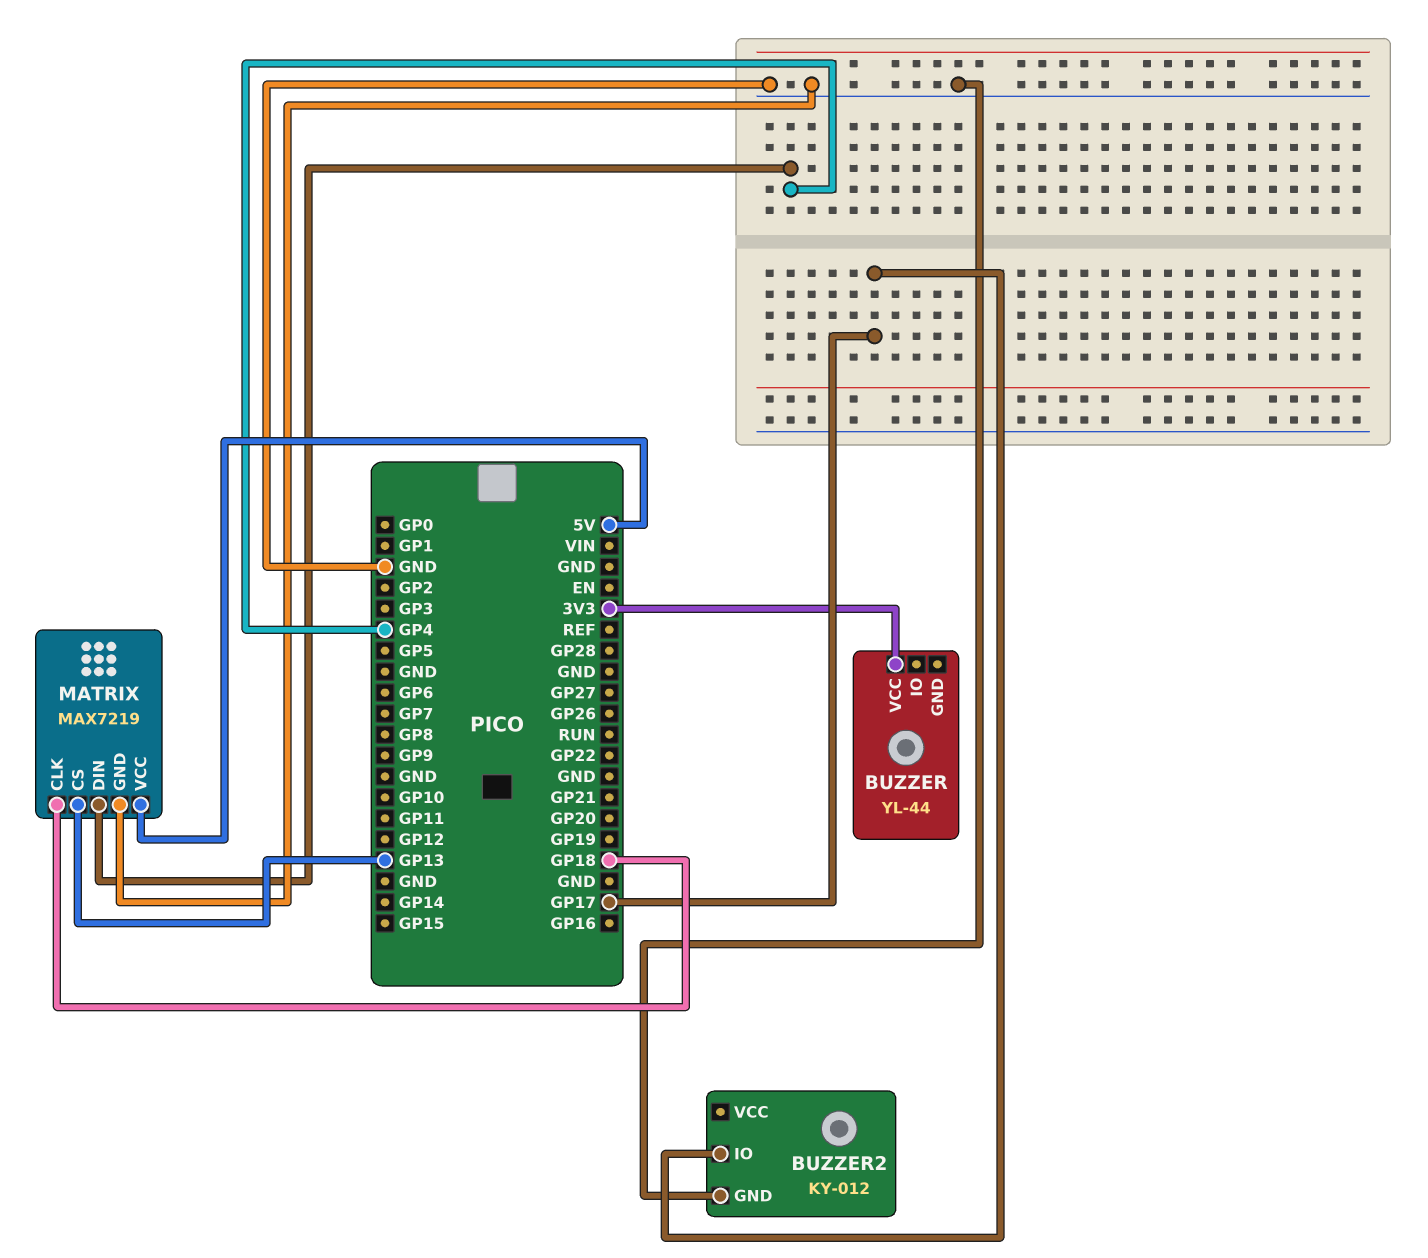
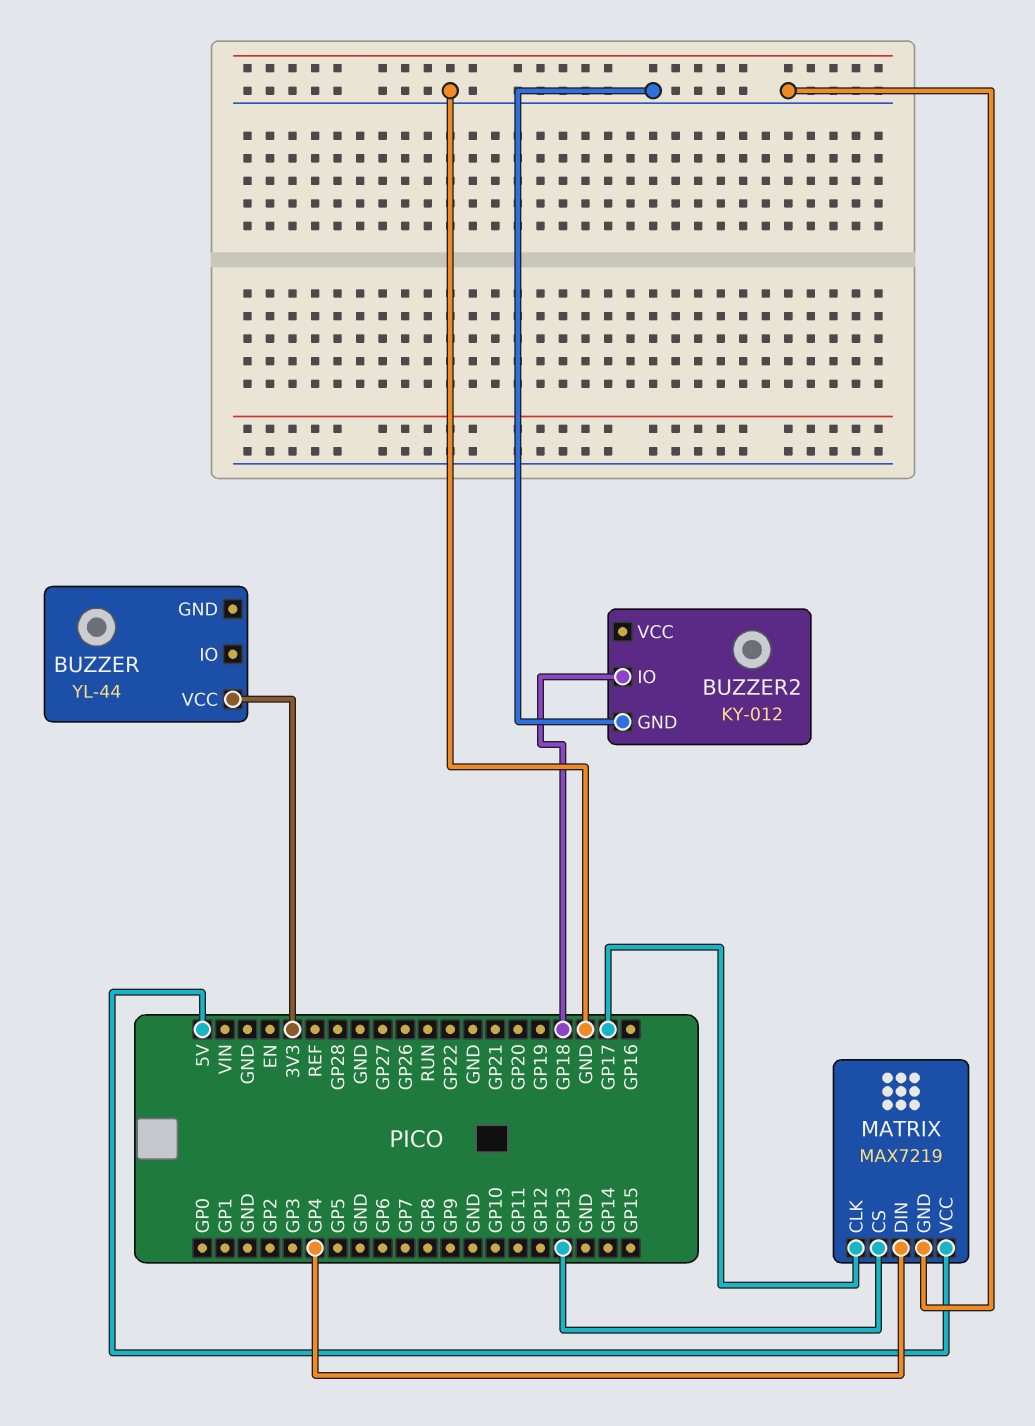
BUZZER2 pin IO: GP17 -> GP18
MATRIX pin CLK: GP18 -> GP17

